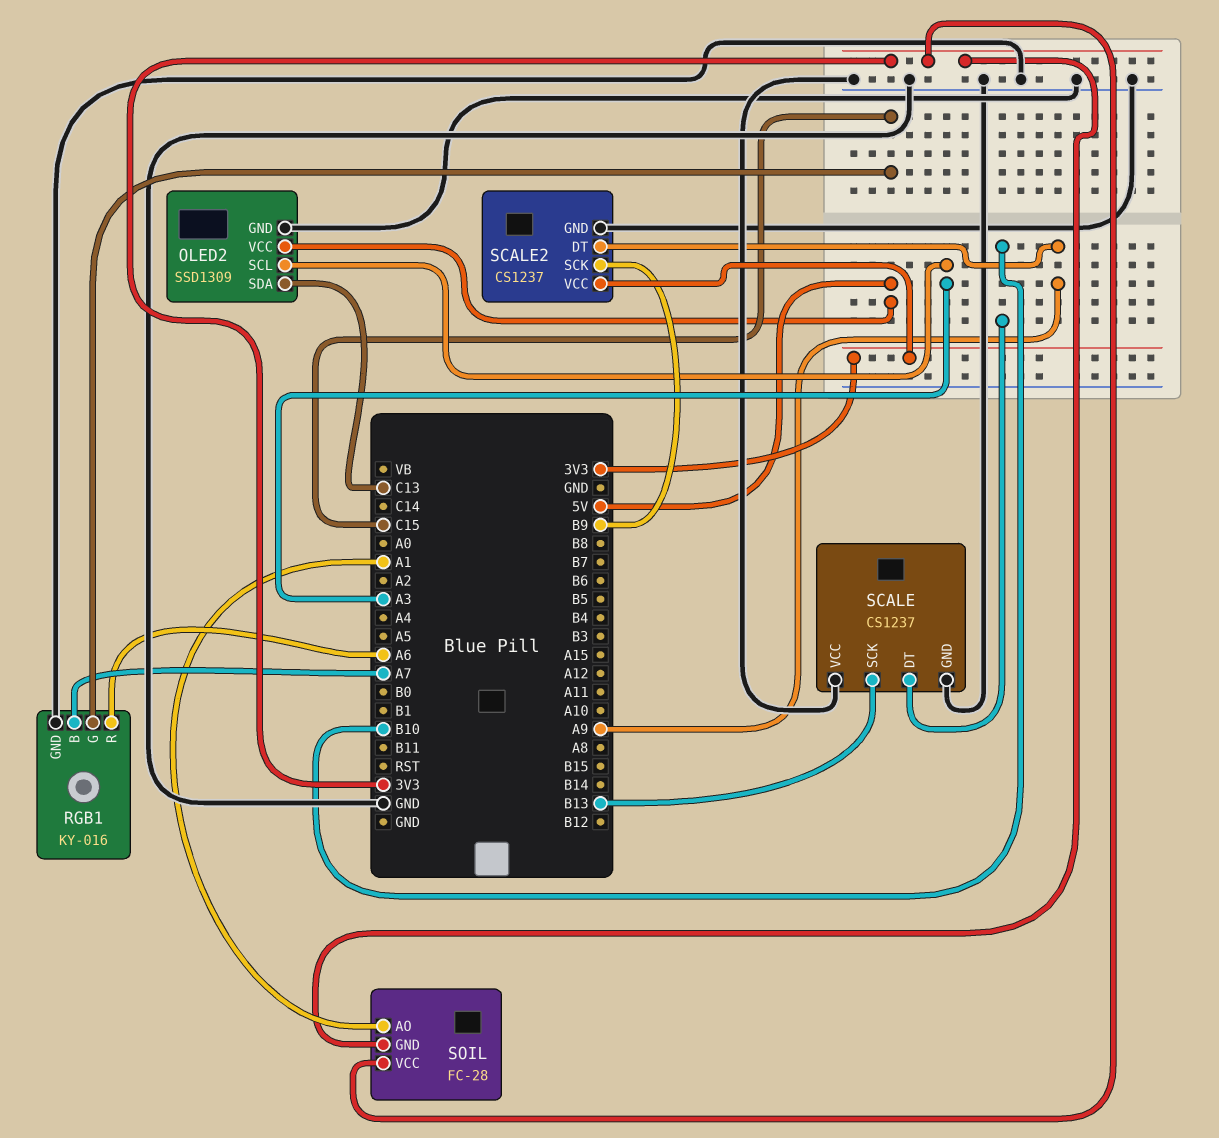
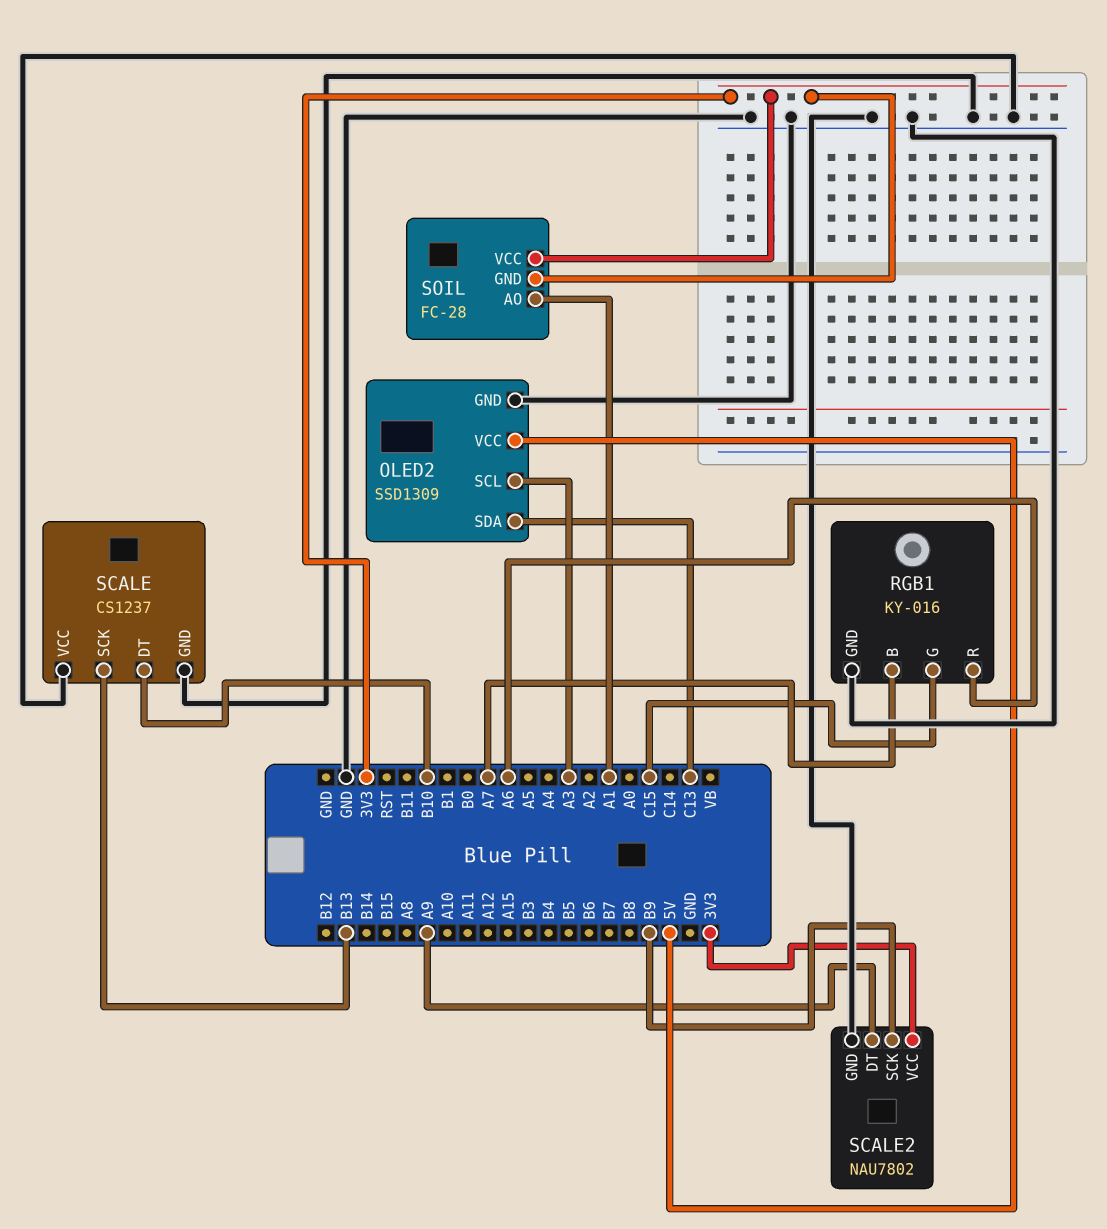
SCALE2: CS1237 -> NAU7802

